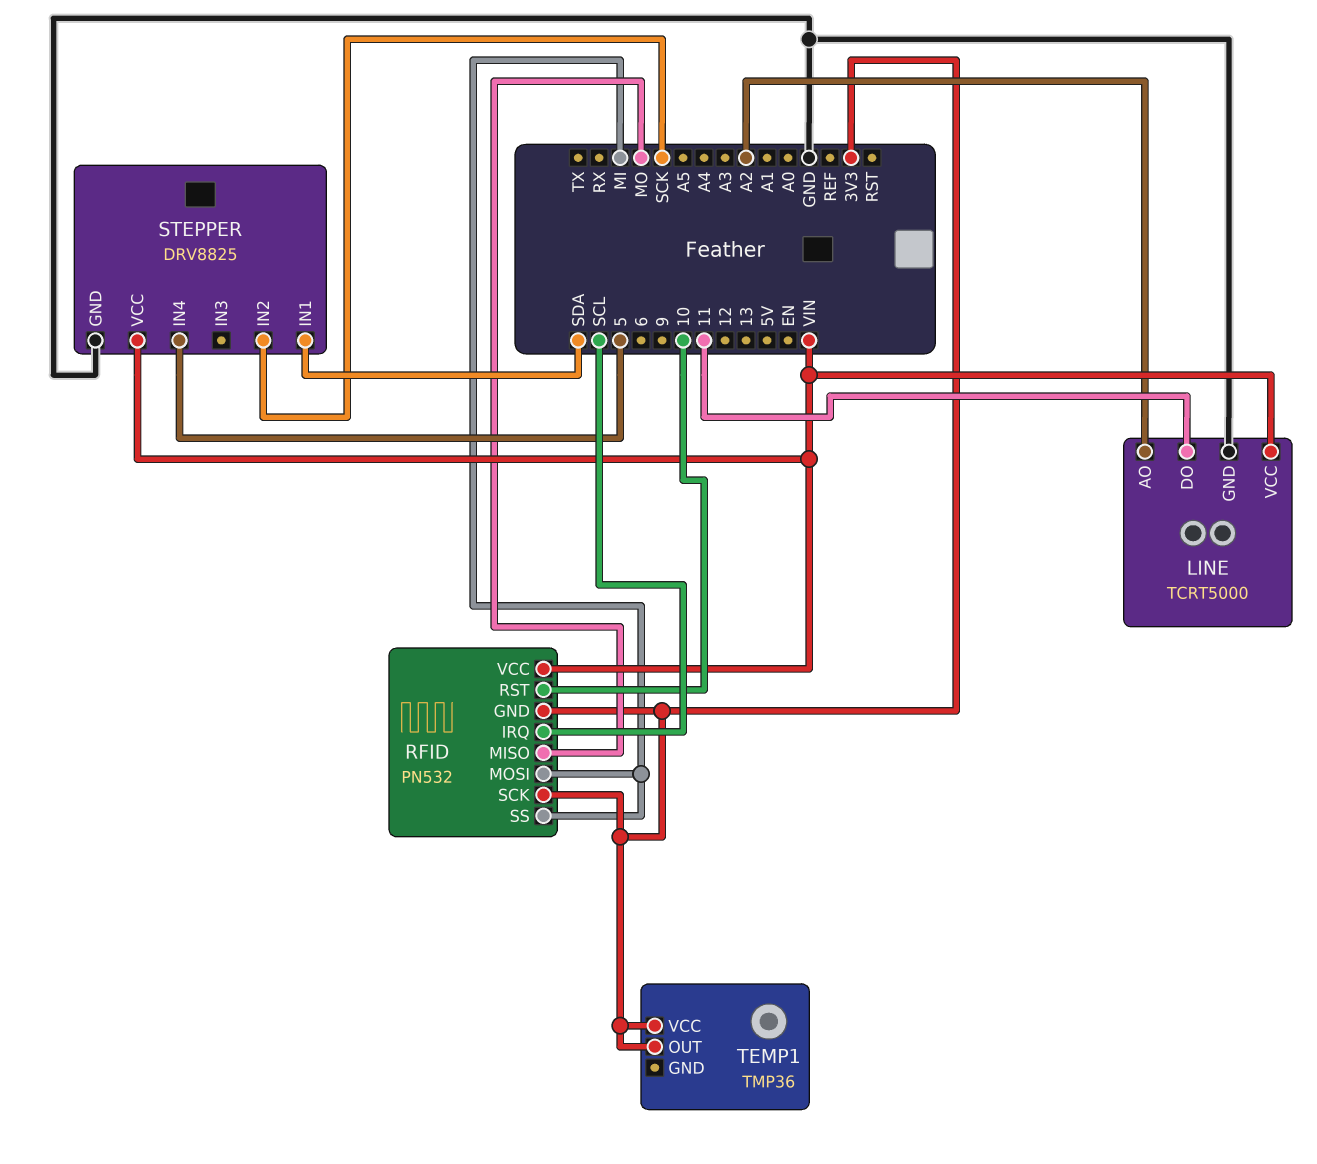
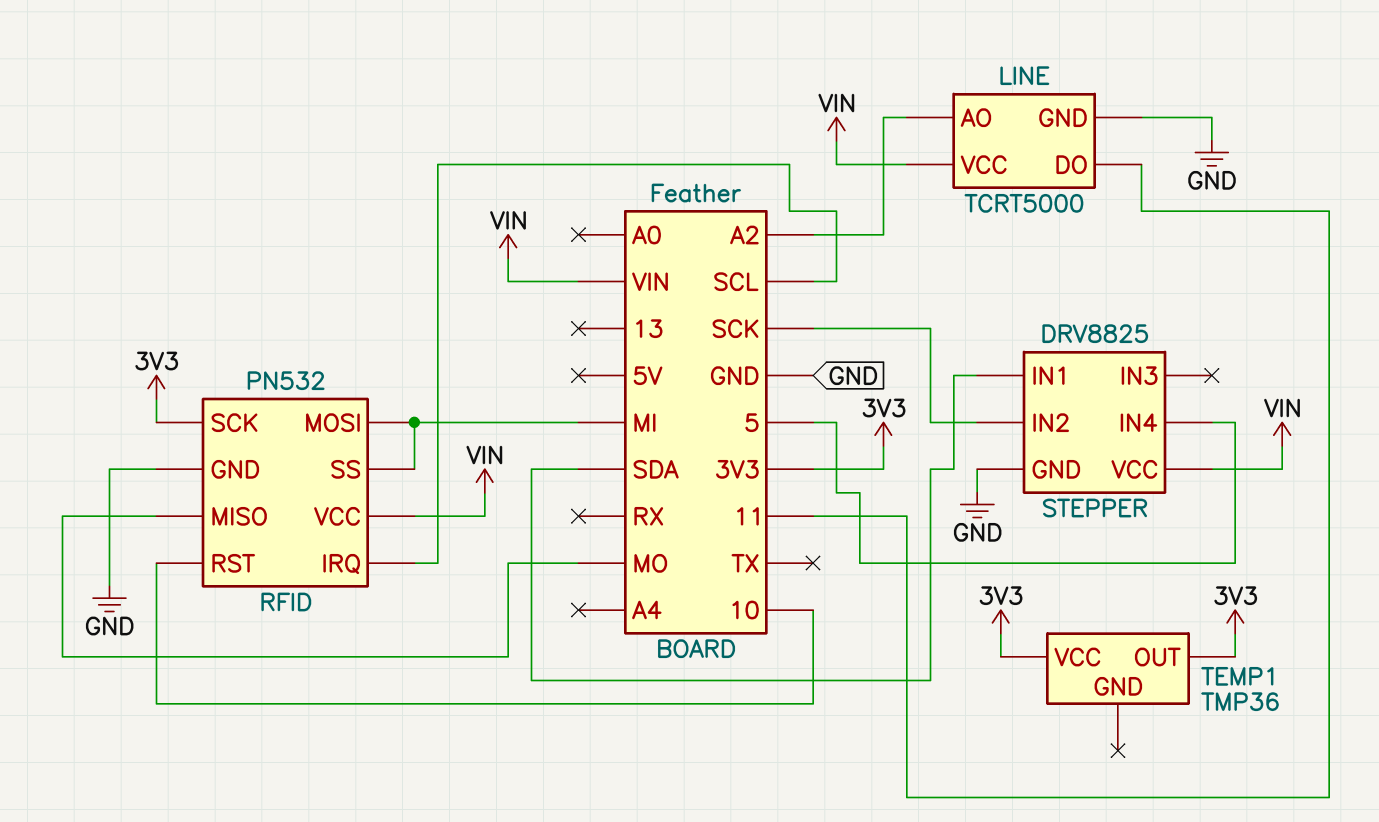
RFID pin GND: 3V3 -> GND

